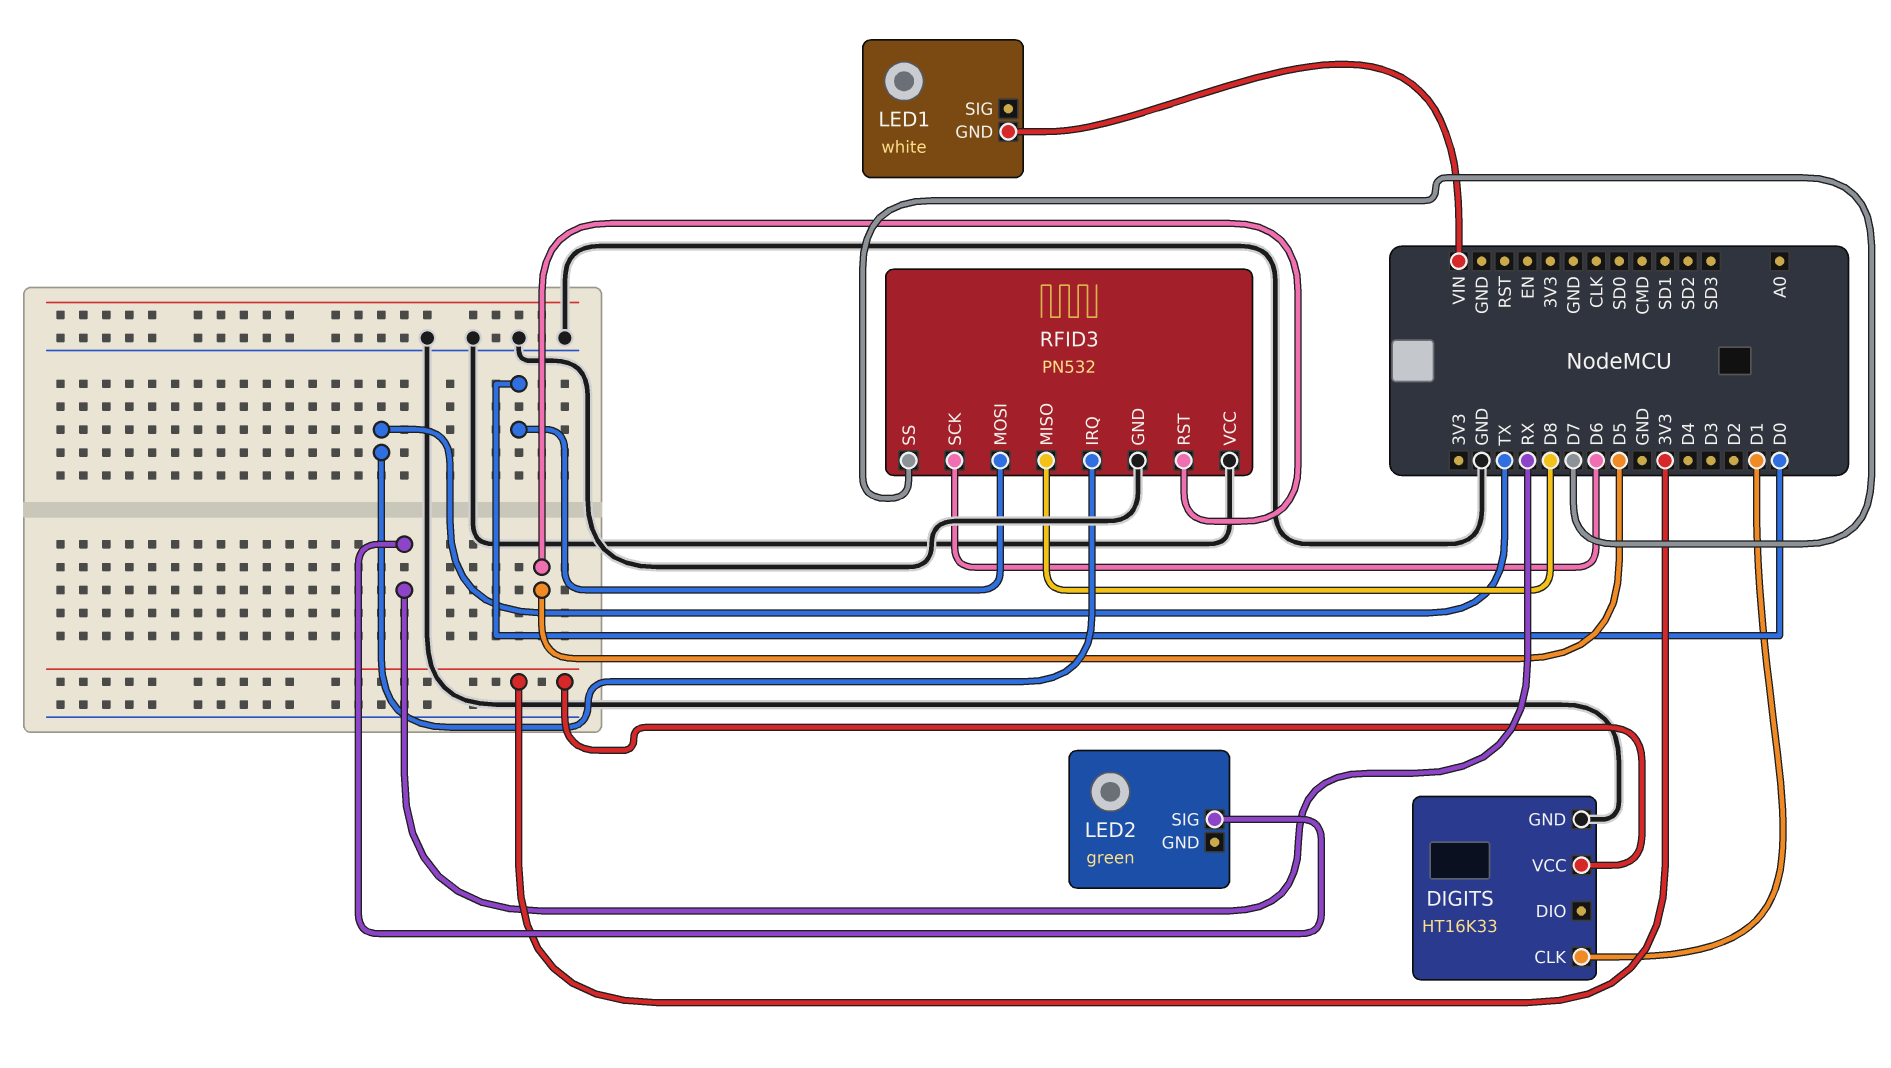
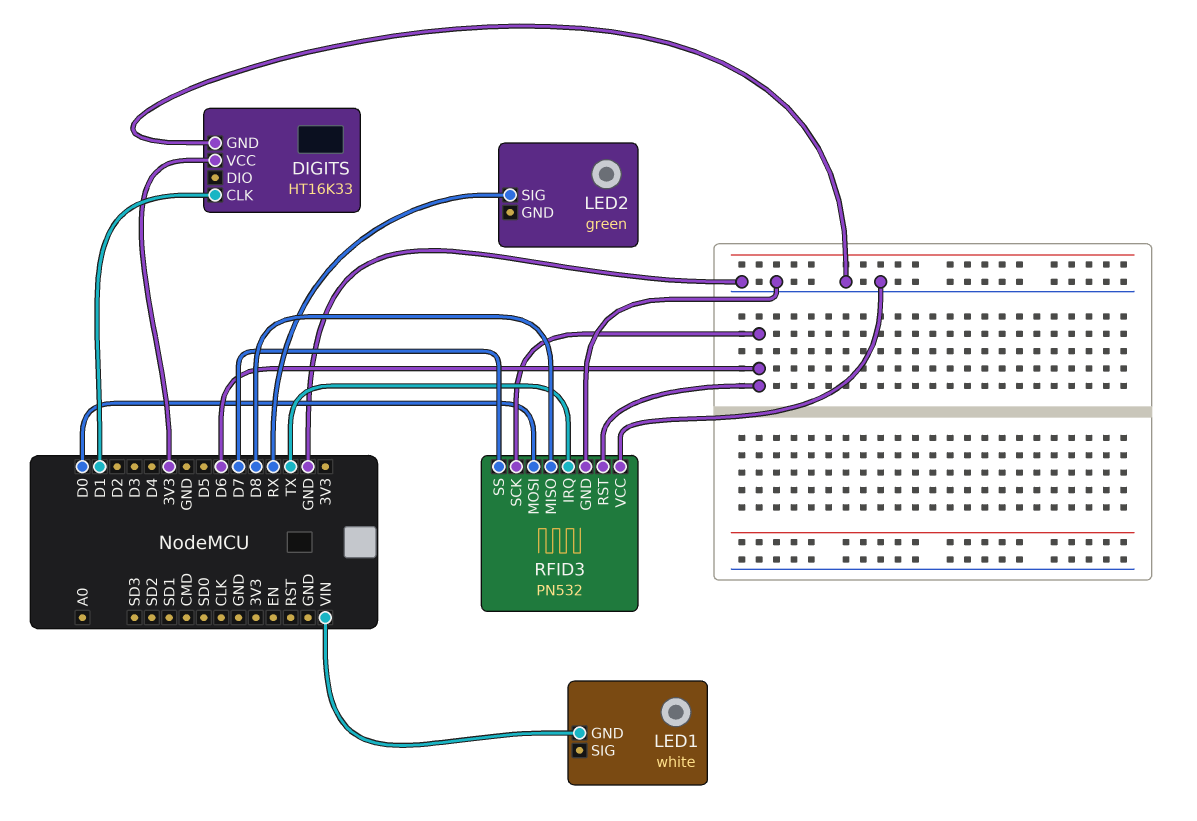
RFID3 pin RST: D5 -> D6

